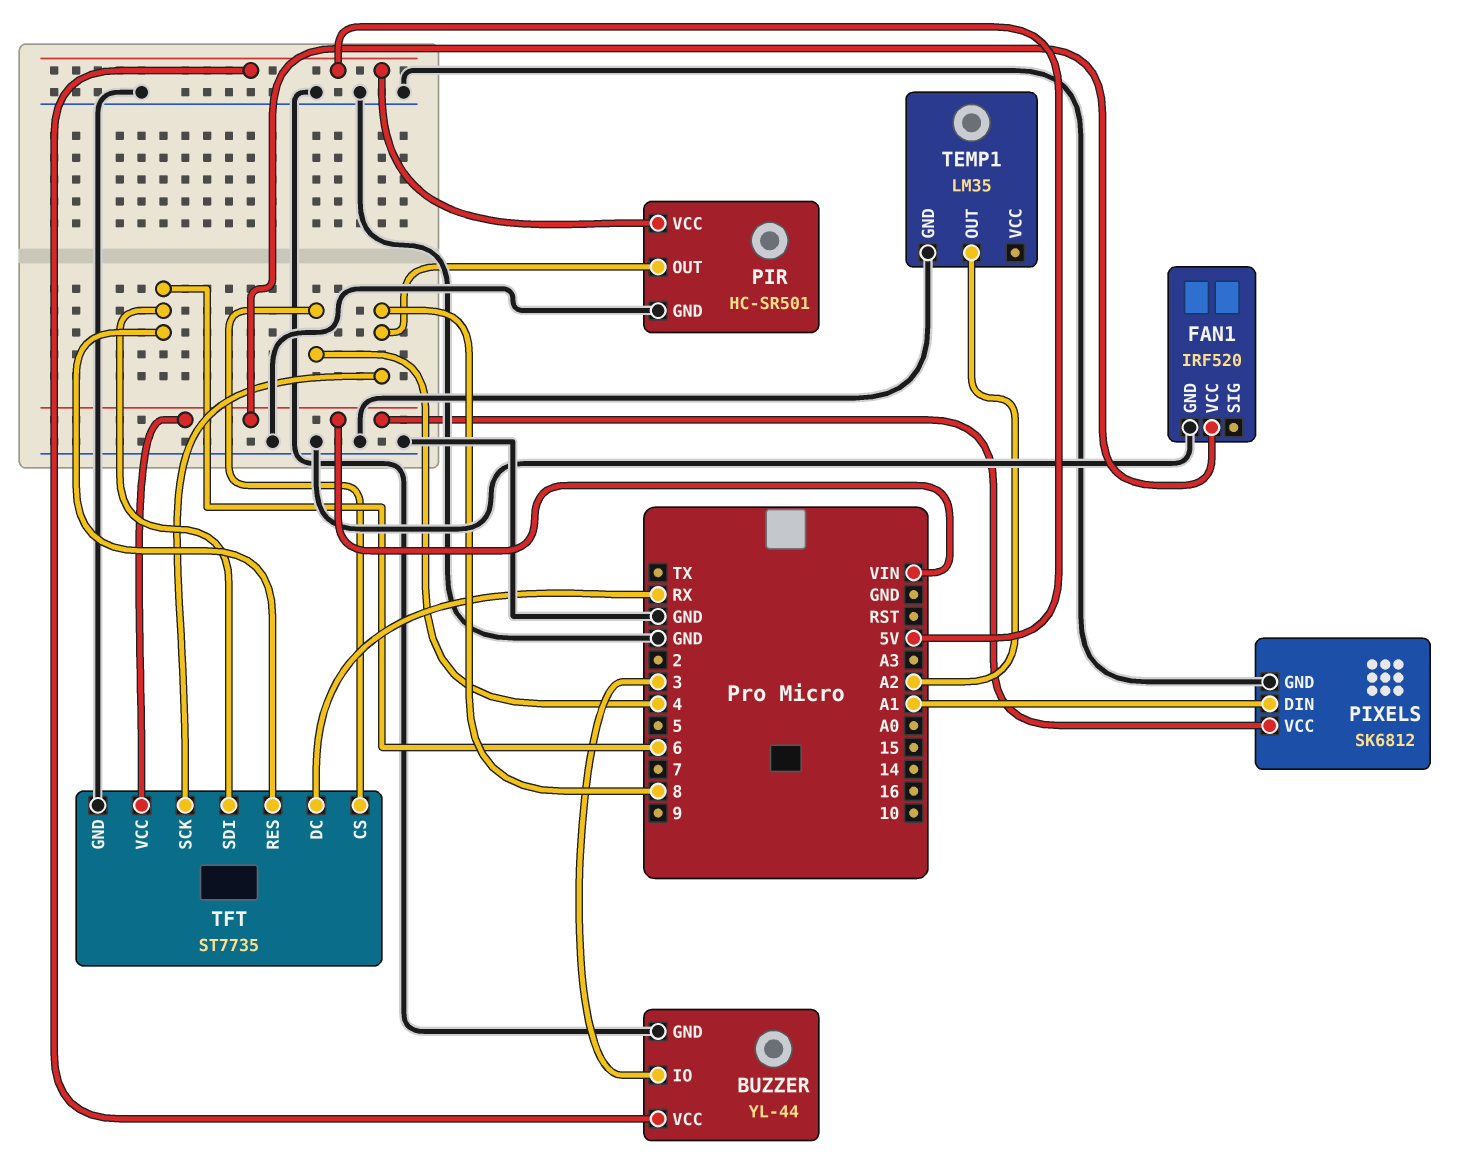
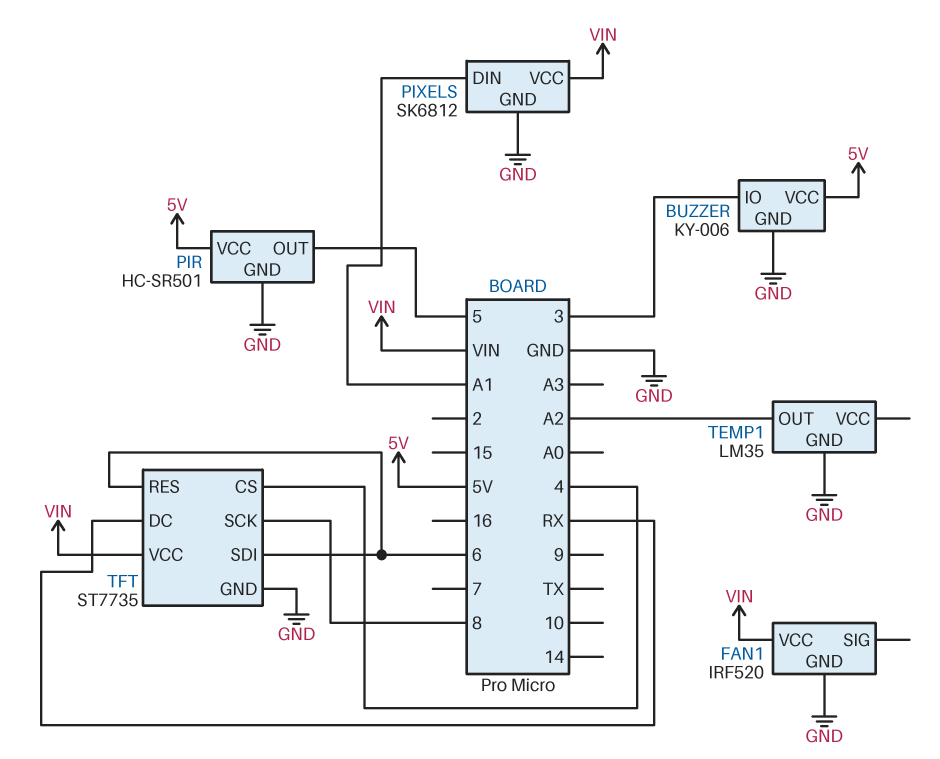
BUZZER: YL-44 -> KY-006
PIR pin OUT: 8 -> 5

